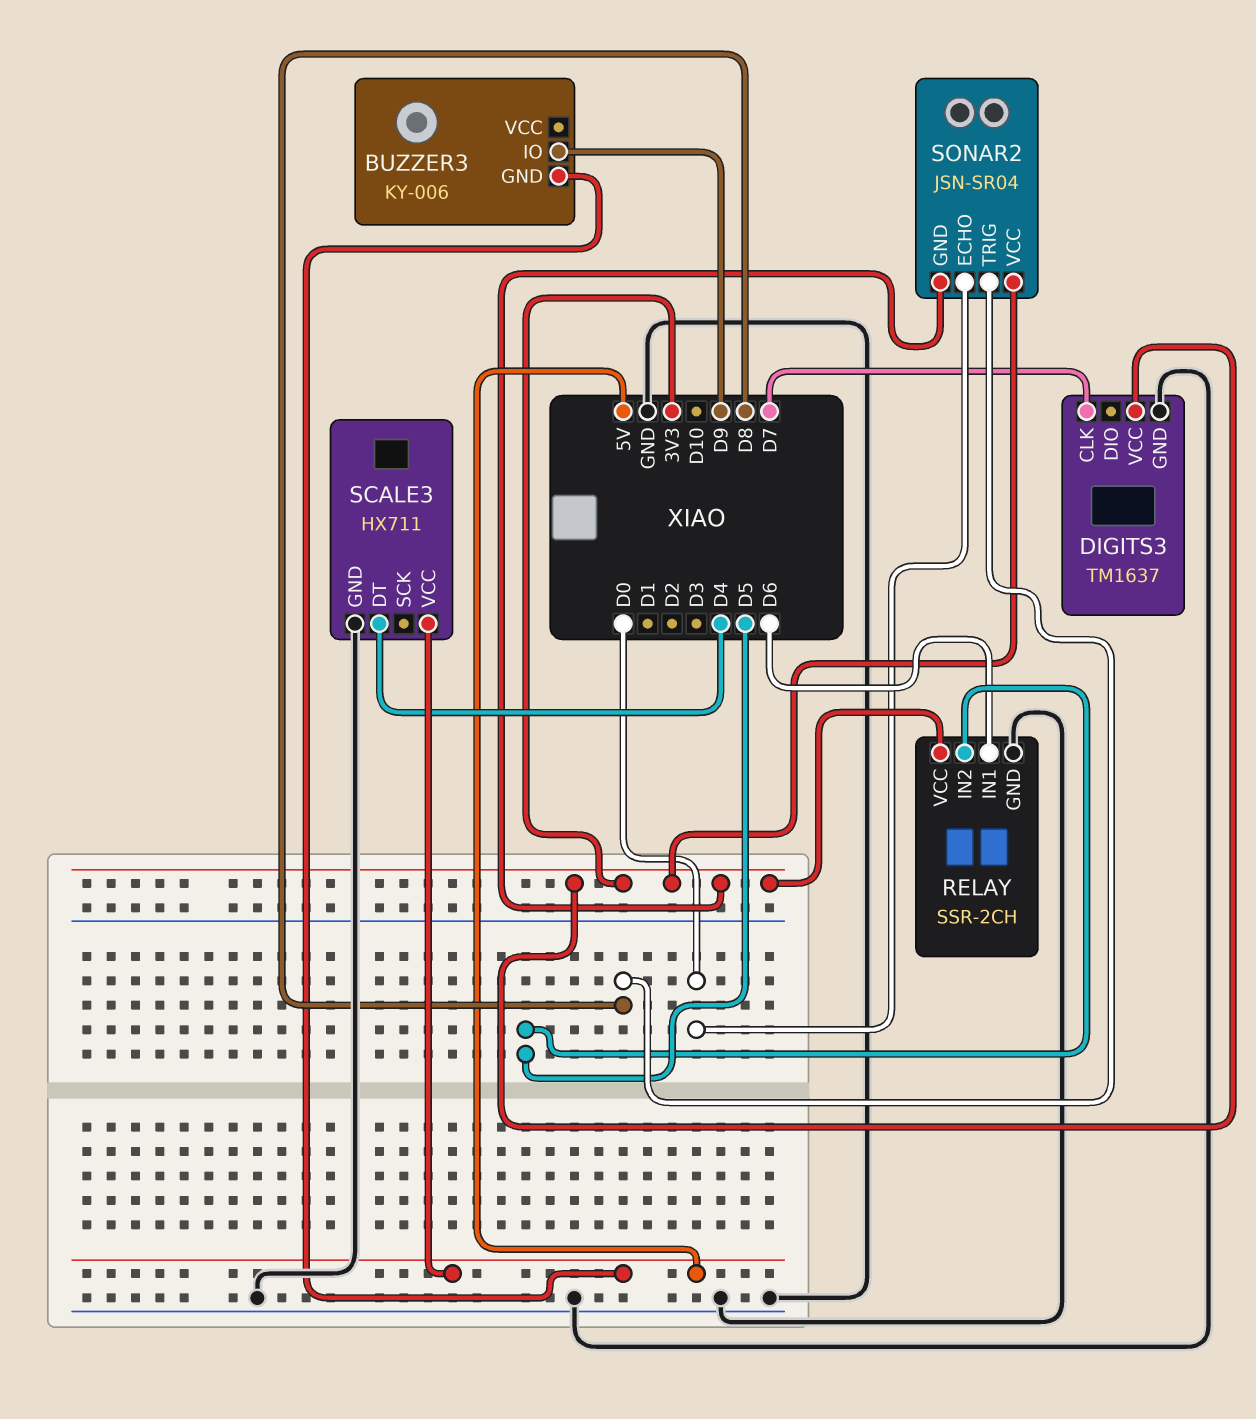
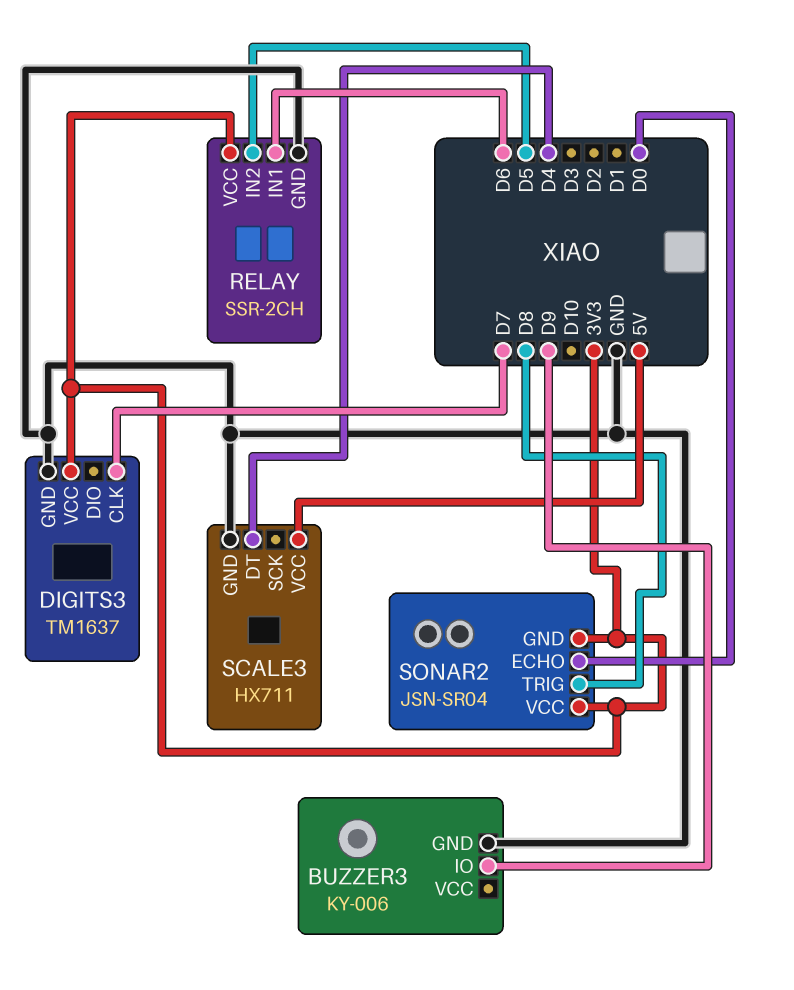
BUZZER3 pin GND: 5V -> GND

